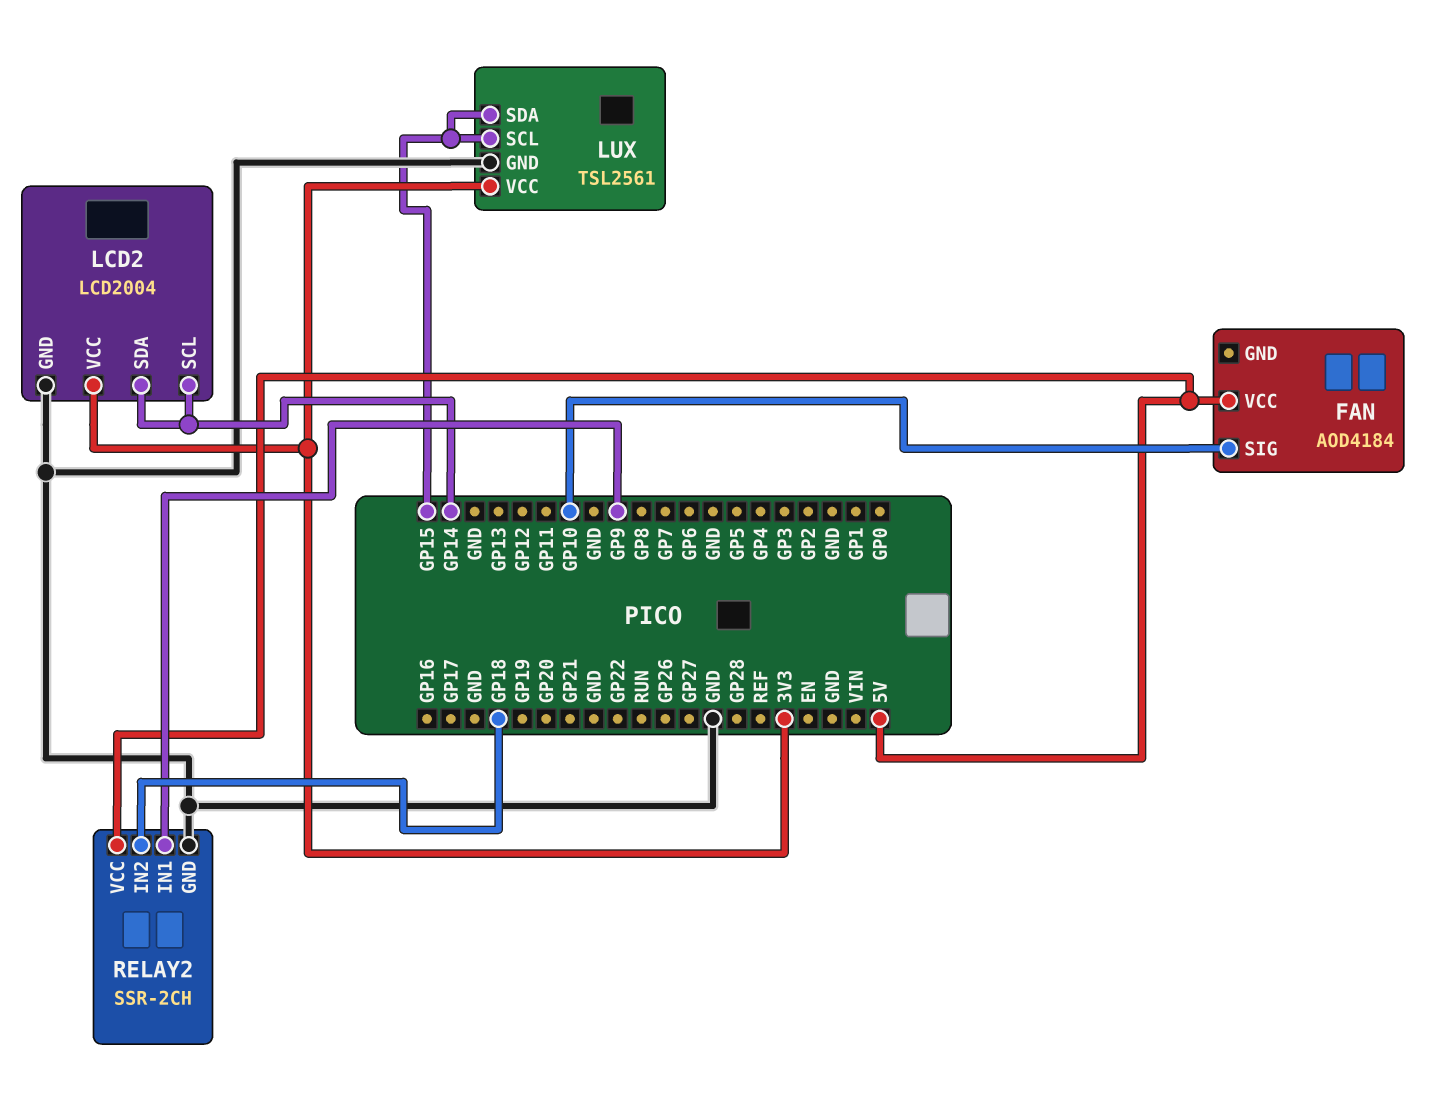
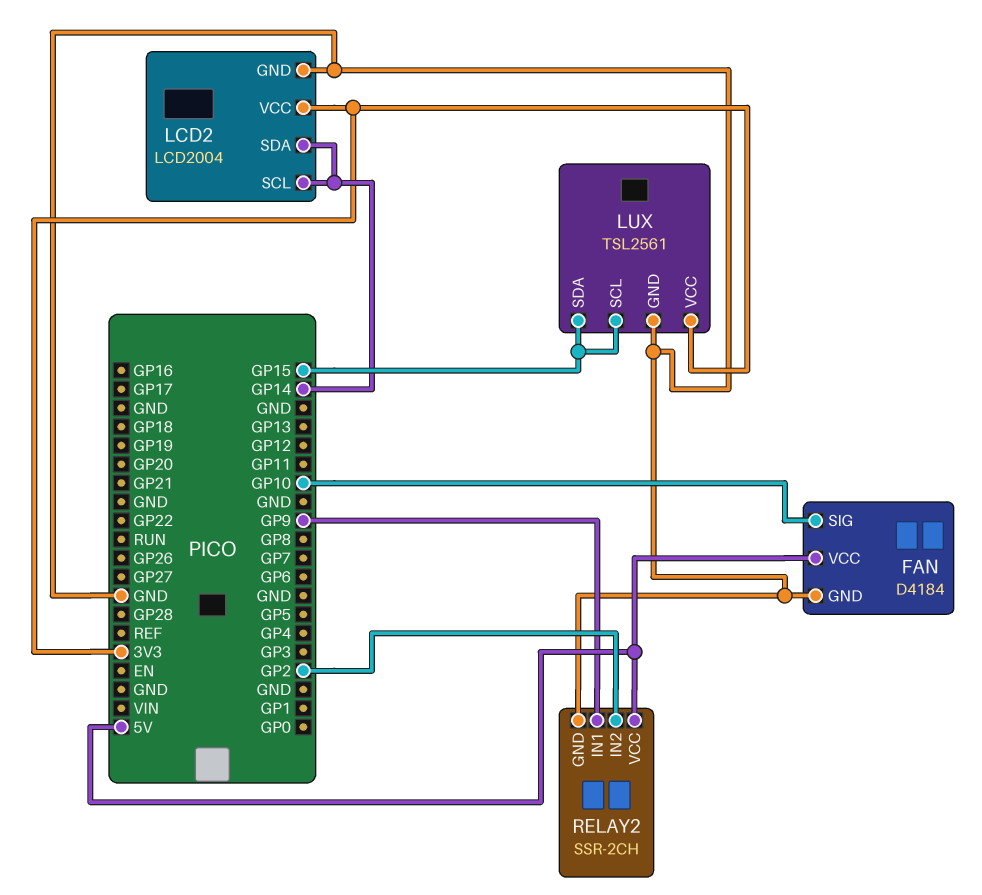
FAN: AOD4184 -> D4184
FAN pin GND: none -> GND
RELAY2 pin IN2: GP18 -> GP2

